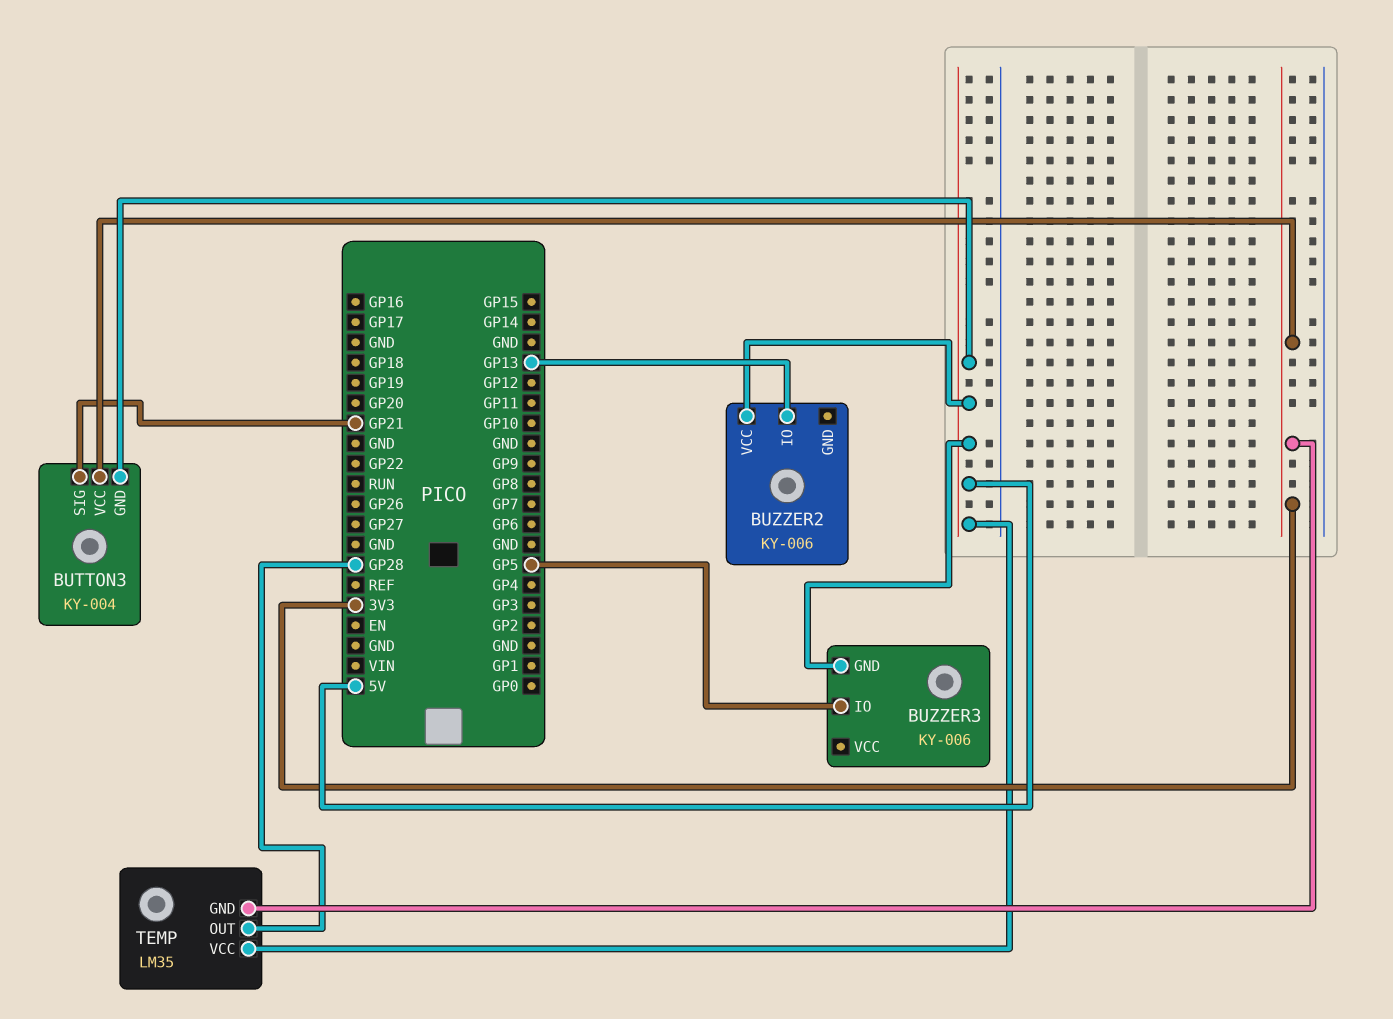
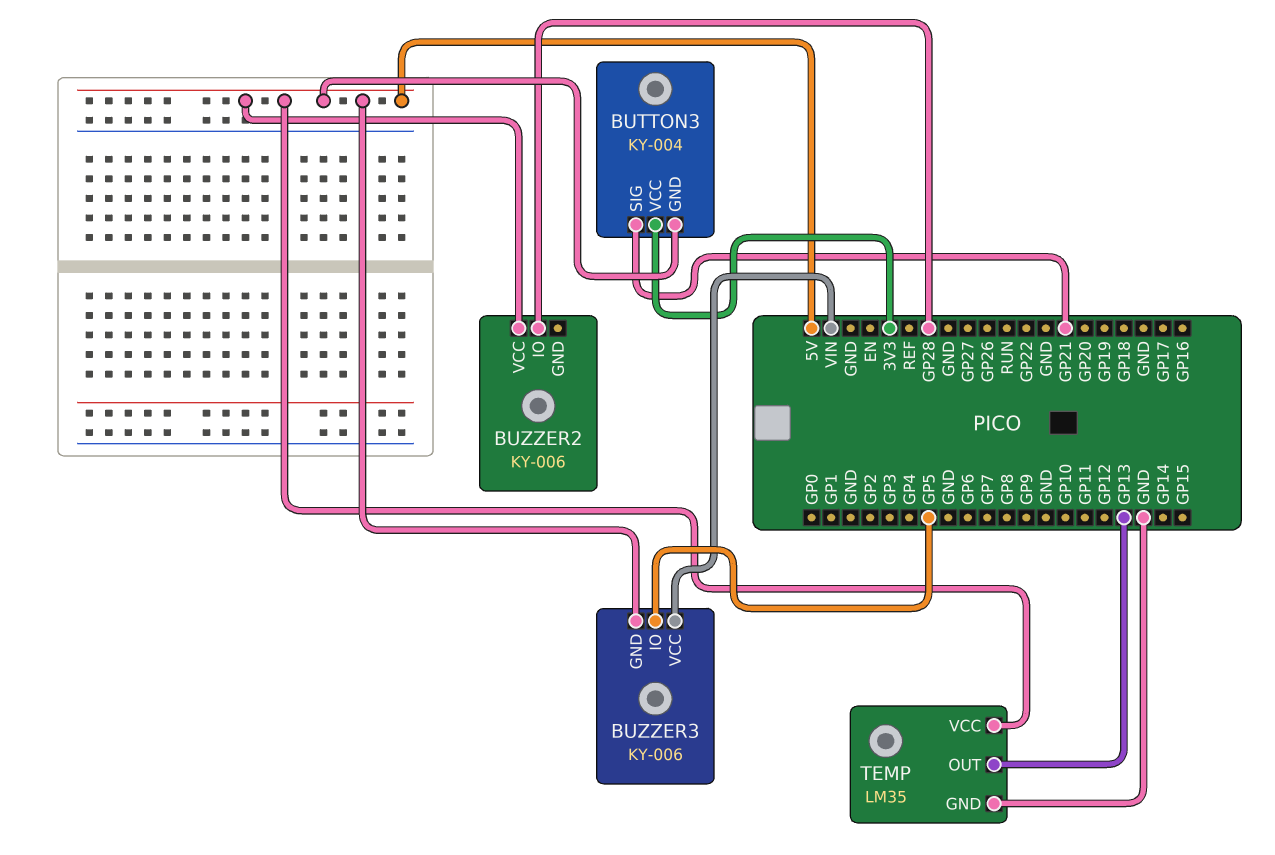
BUZZER2 pin IO: GP13 -> GP28
BUZZER3 pin VCC: none -> VIN
TEMP pin GND: 3V3 -> GND
TEMP pin OUT: GP28 -> GP13

